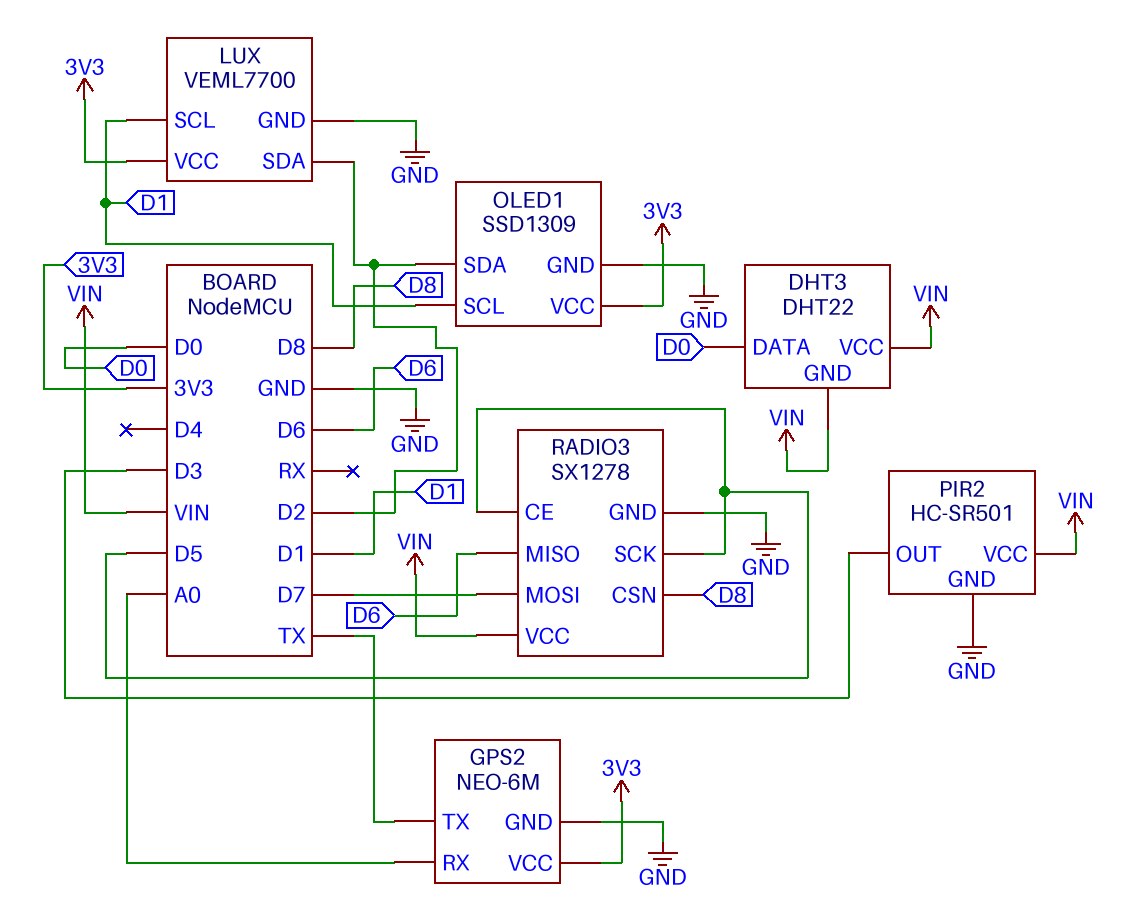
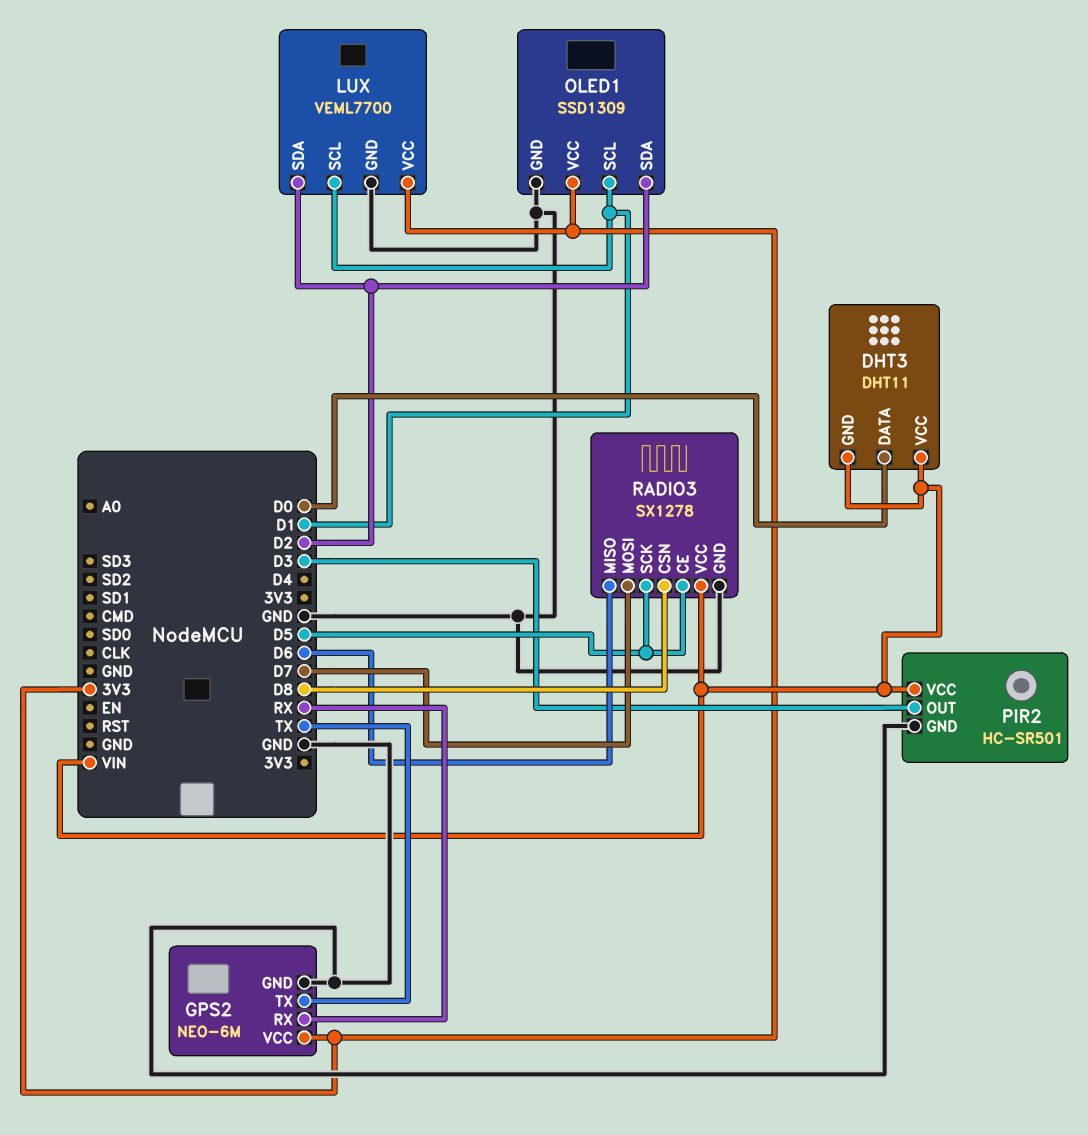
DHT3: DHT22 -> DHT11
GPS2 pin RX: A0 -> RX

